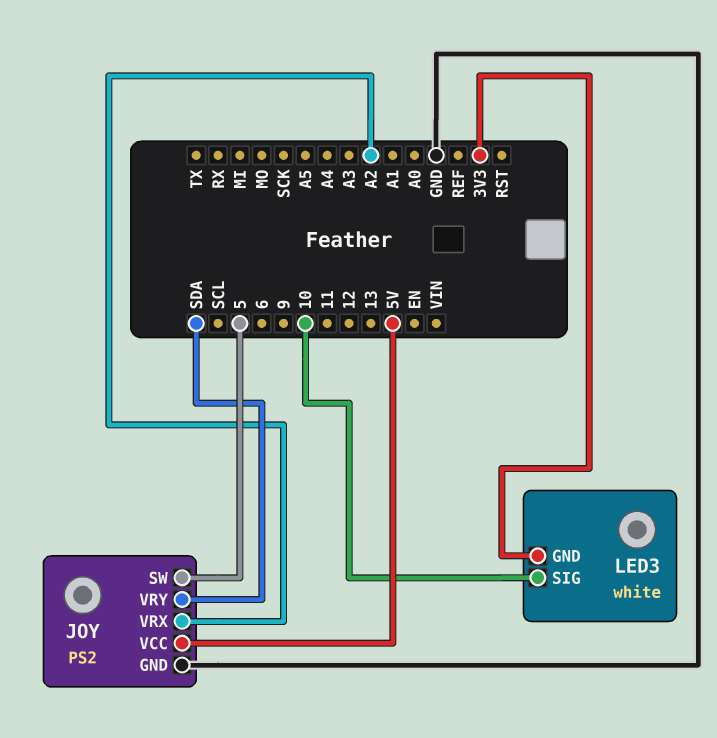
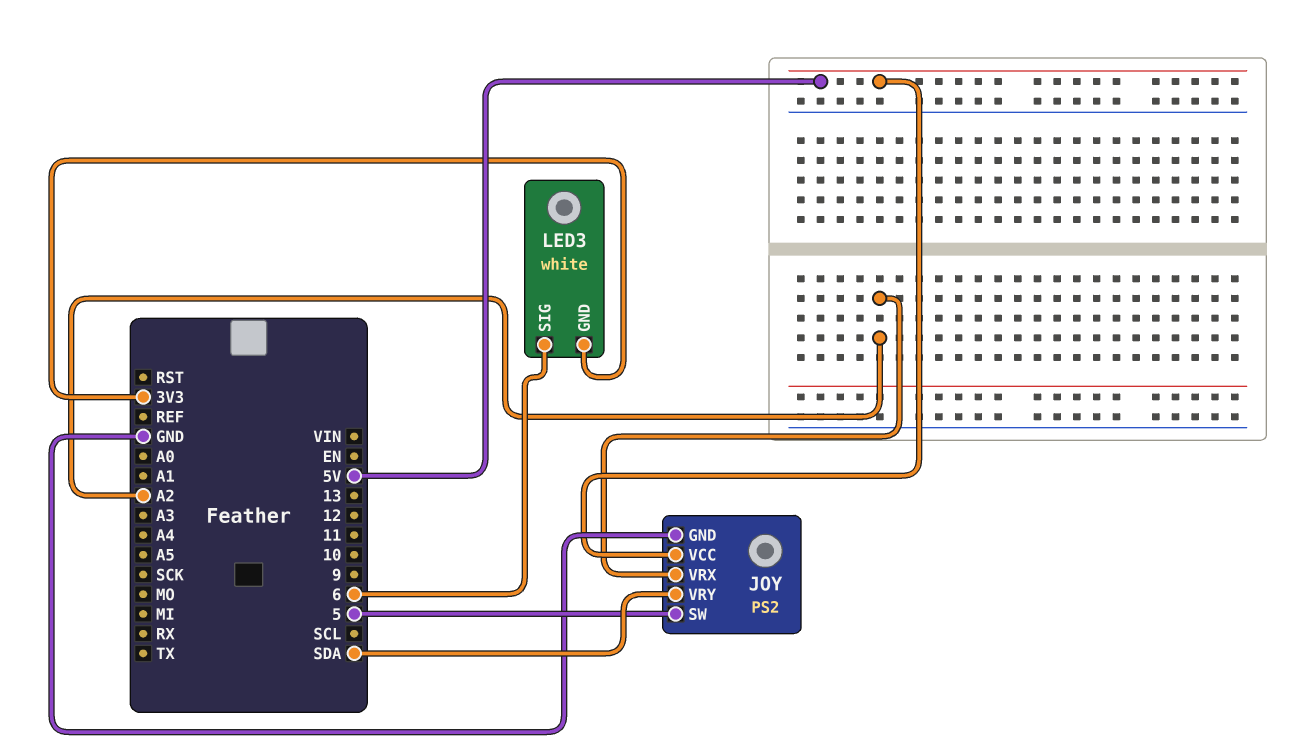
LED3 pin SIG: 10 -> 6

